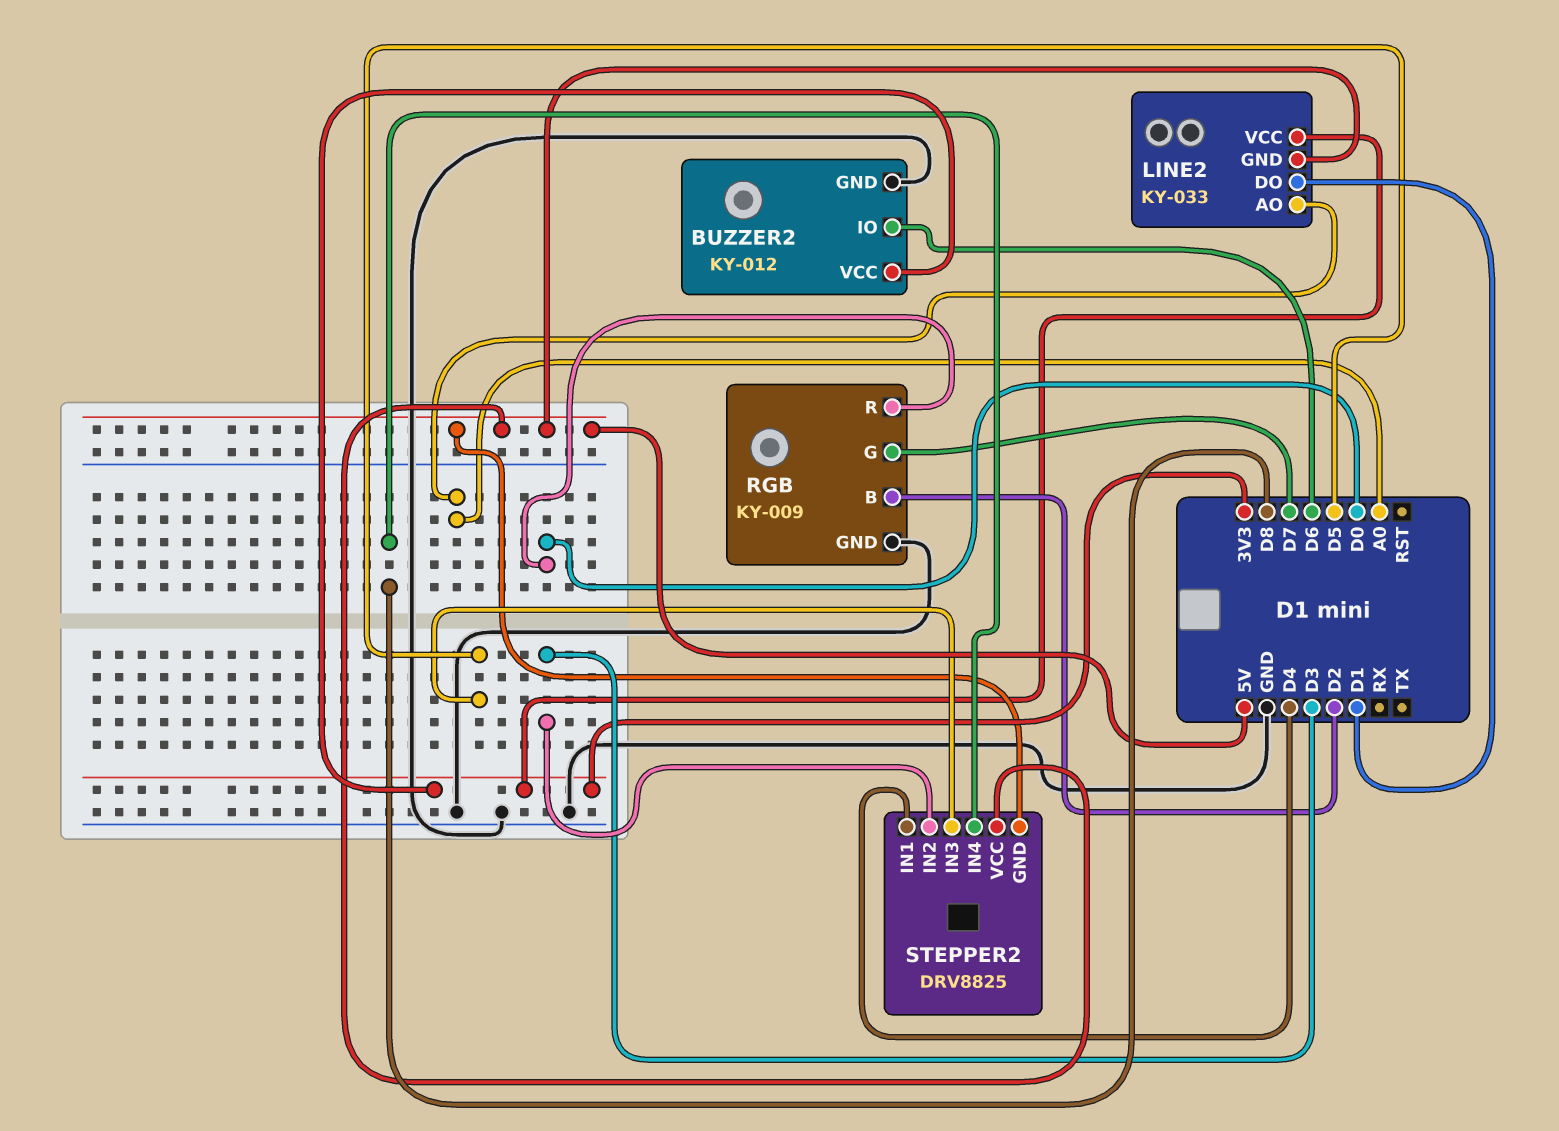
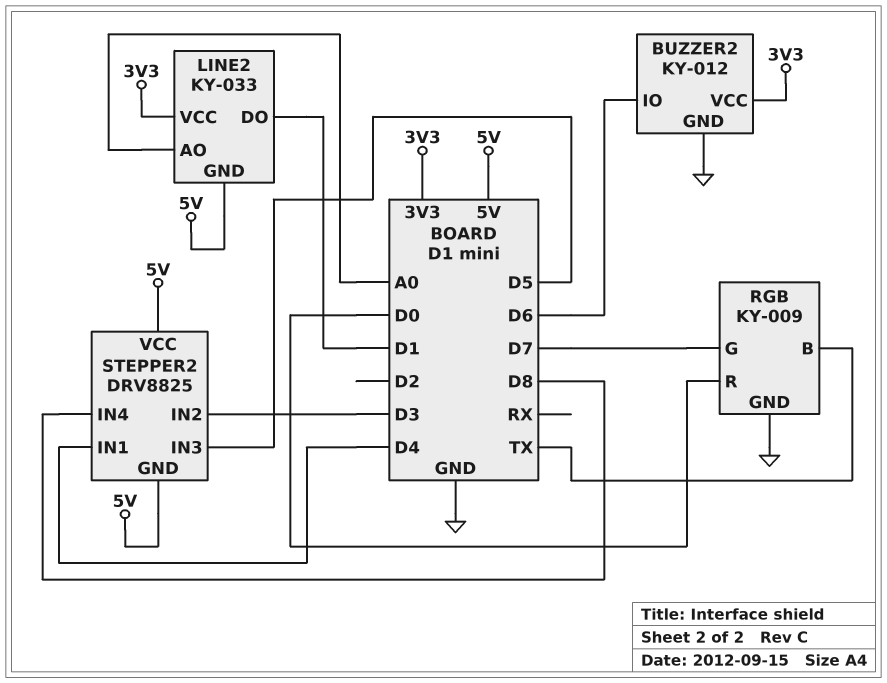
RGB pin B: D2 -> TX

